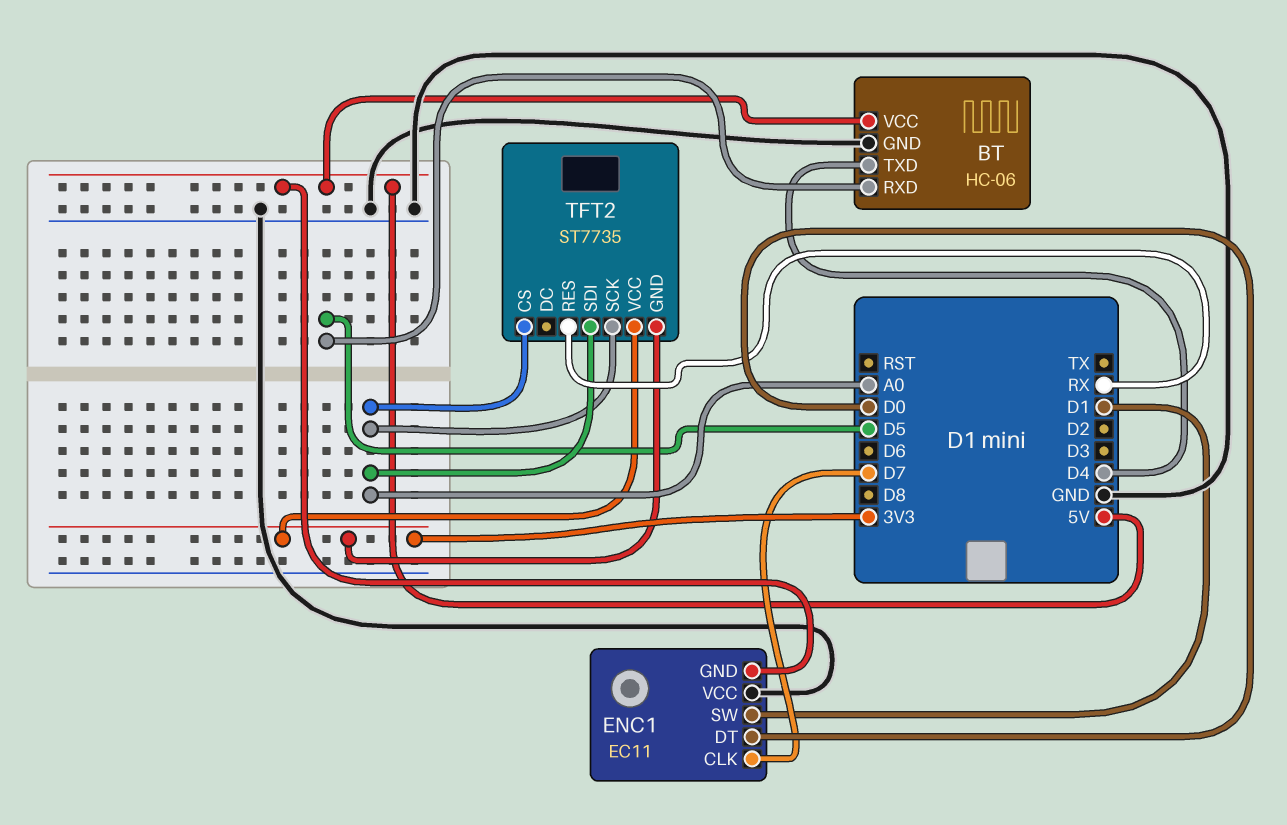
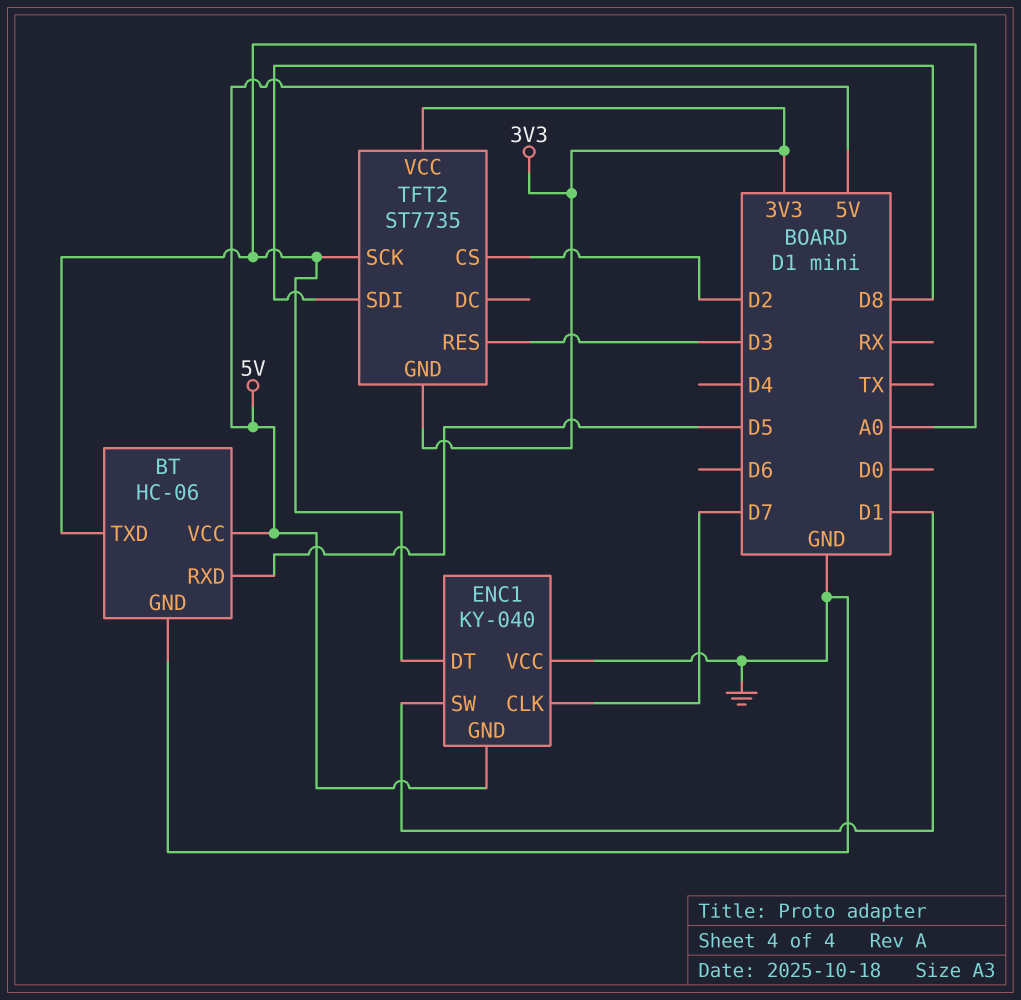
BT pin TXD: D4 -> A0
ENC1: EC11 -> KY-040
ENC1 pin DT: D0 -> A0
TFT2 pin CS: A0 -> D2
TFT2 pin RES: RX -> D3
TFT2 pin SDI: A0 -> D8

